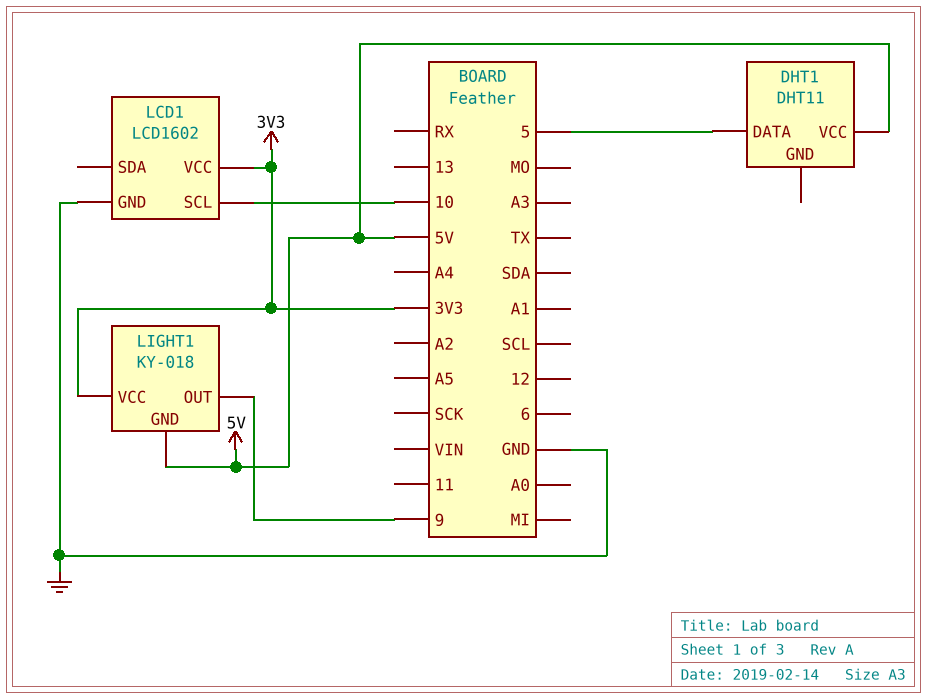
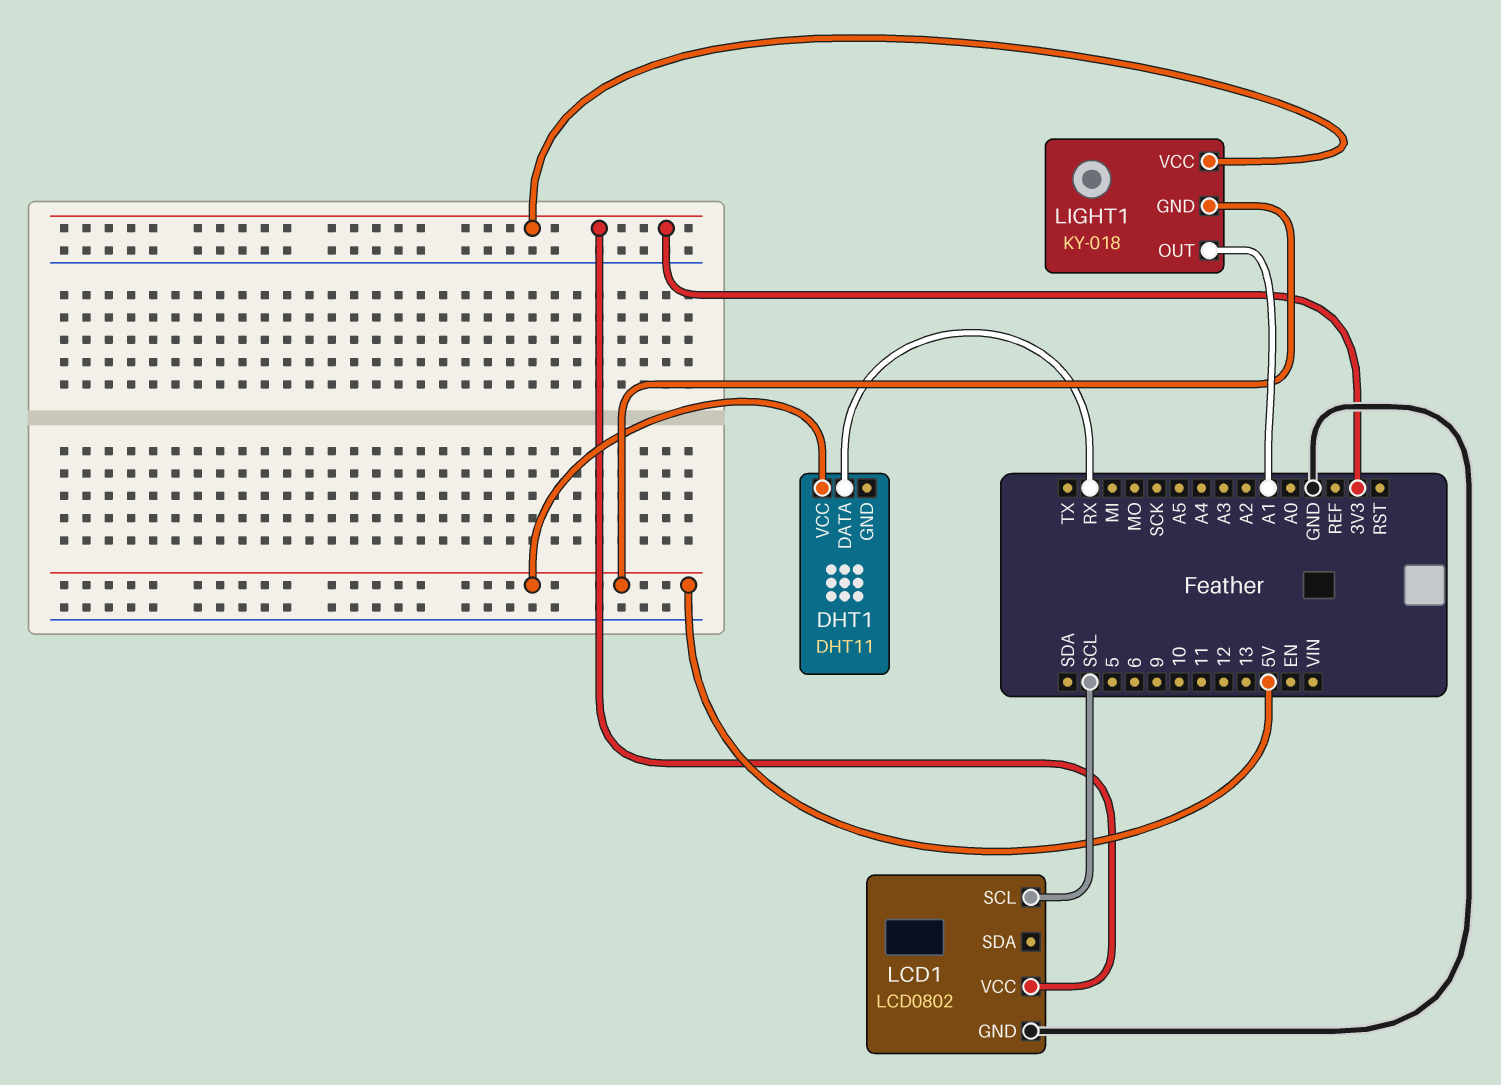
DHT1 pin DATA: 5 -> RX
LCD1: LCD1602 -> LCD0802
LCD1 pin SCL: 10 -> SCL
LIGHT1 pin OUT: 9 -> A1

